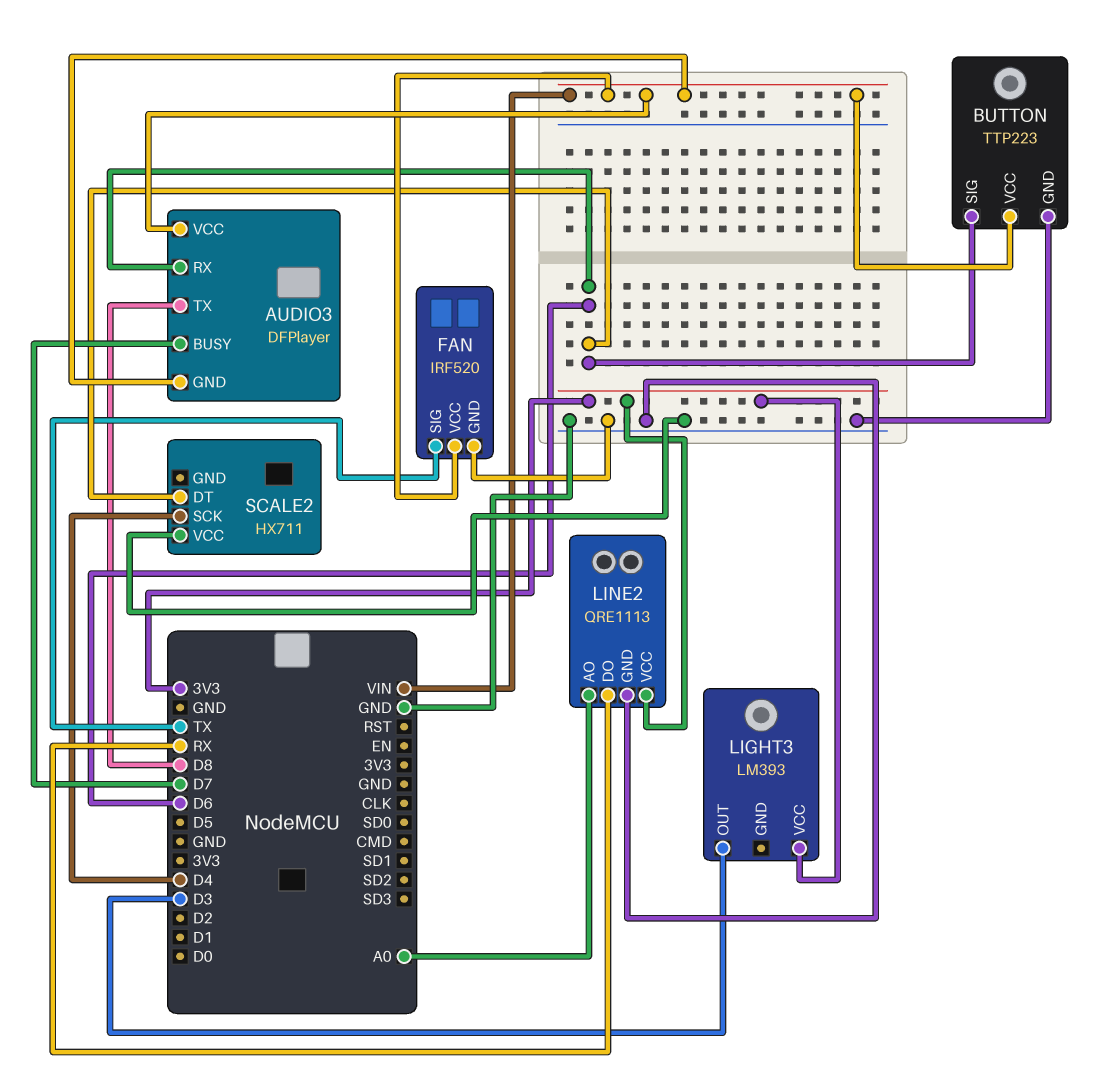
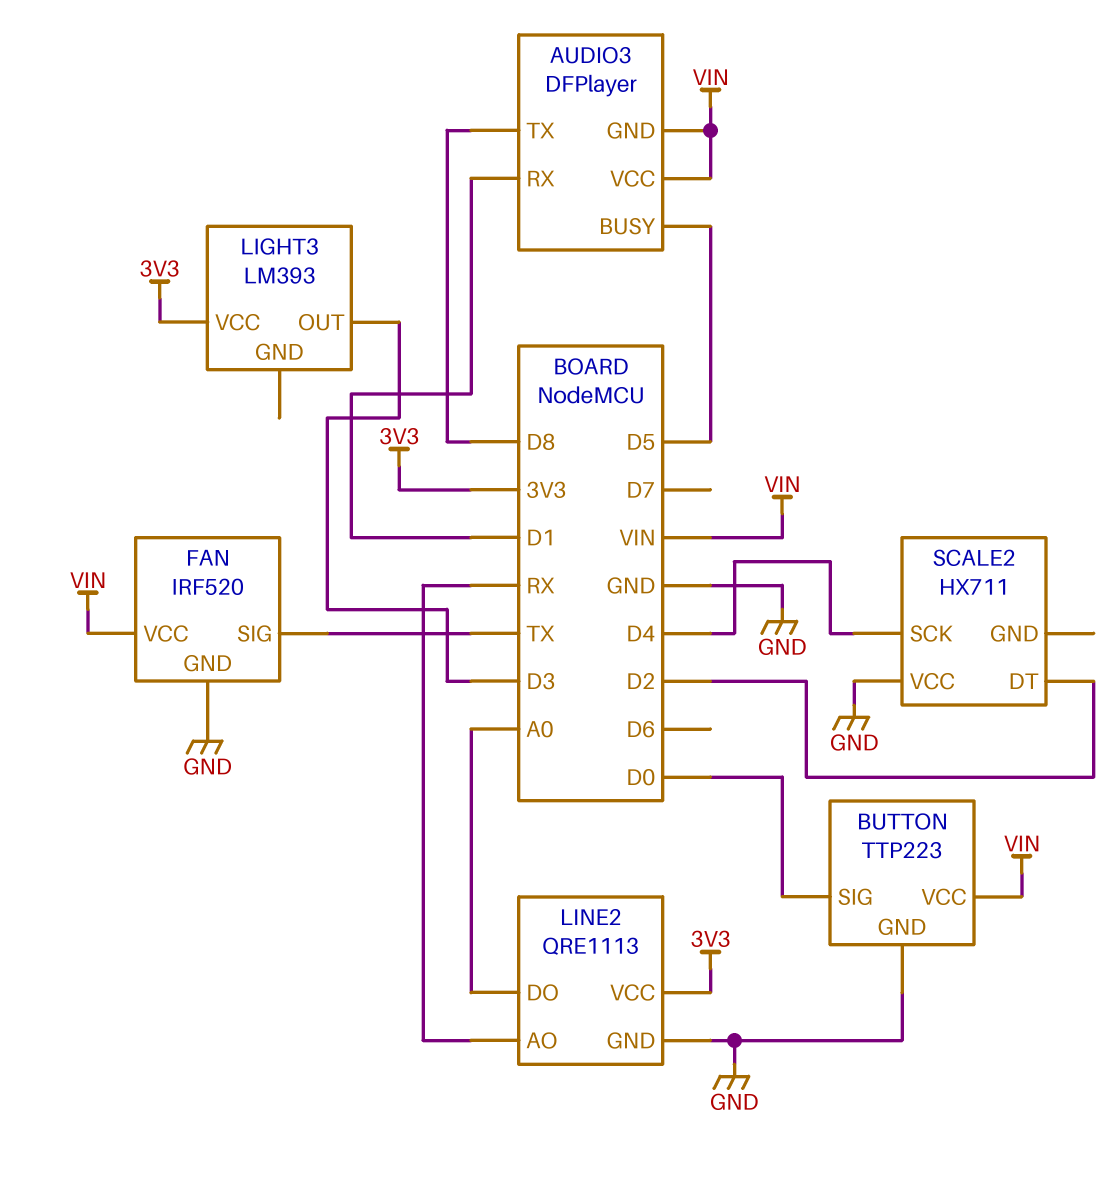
AUDIO3 pin BUSY: D7 -> D5
AUDIO3 pin RX: D6 -> D1
BUTTON pin SIG: D6 -> D0
LINE2 pin AO: A0 -> RX
LINE2 pin DO: RX -> A0
SCALE2 pin DT: D6 -> D2

